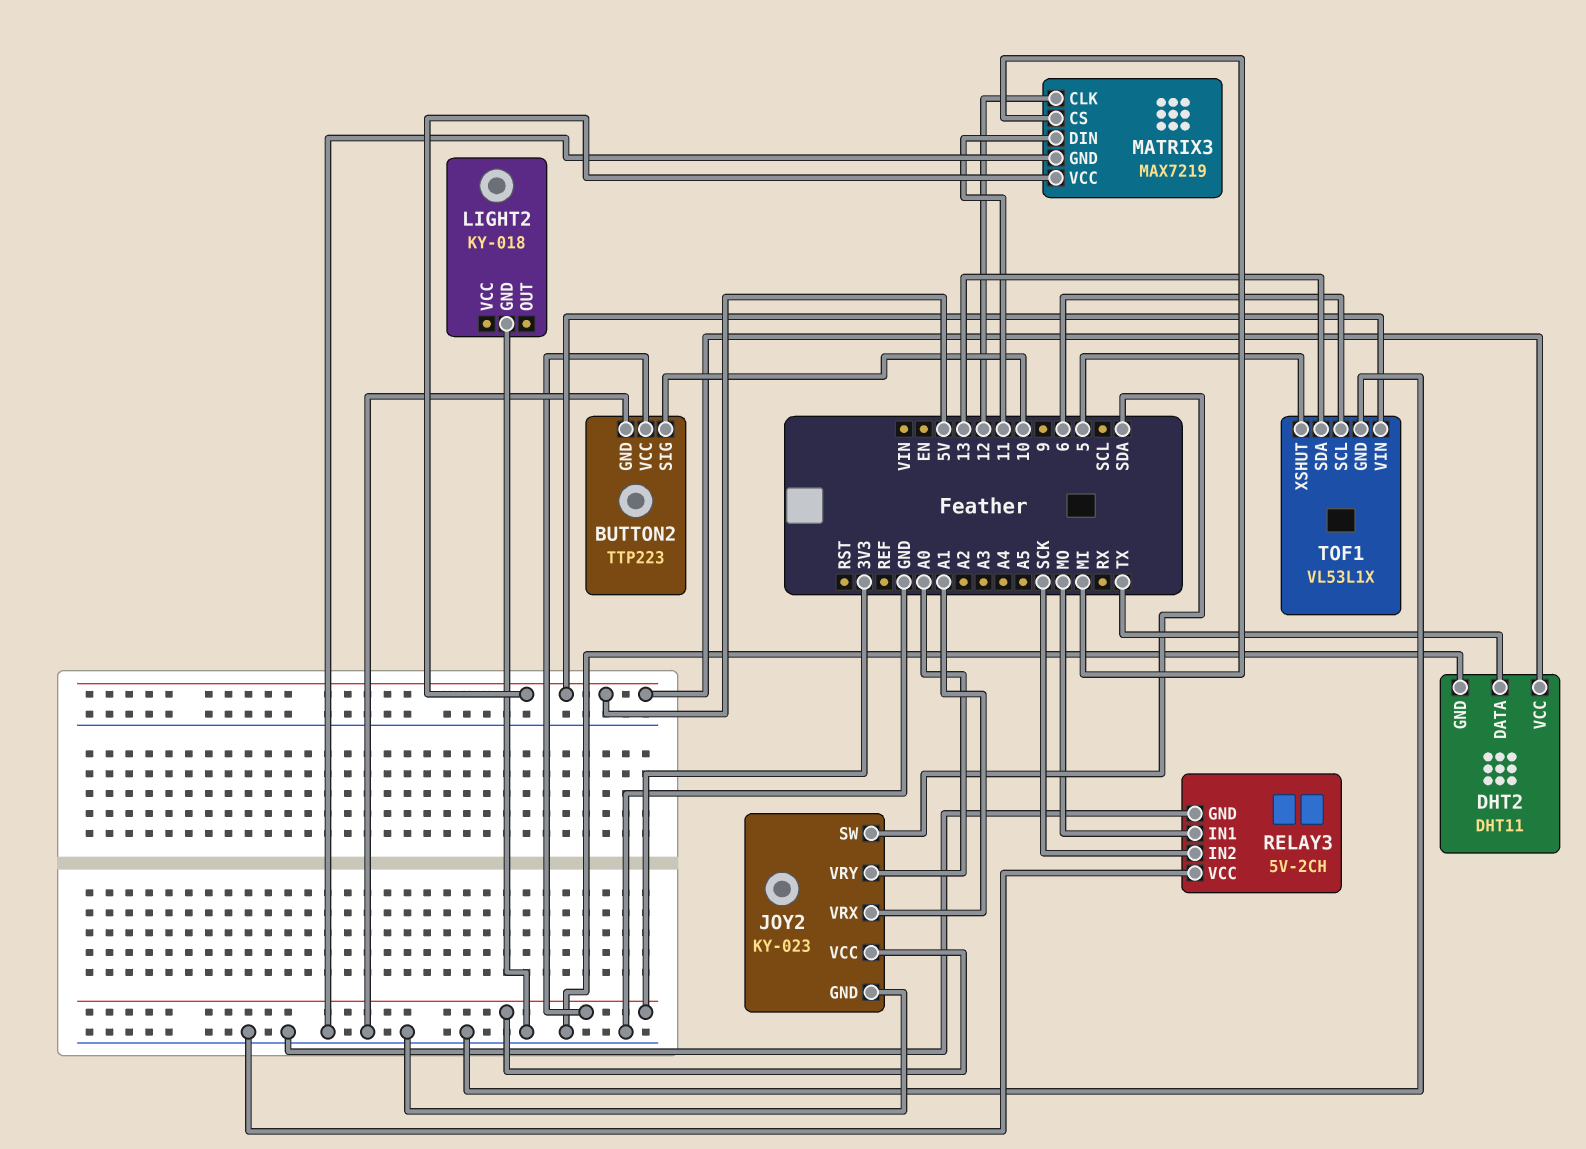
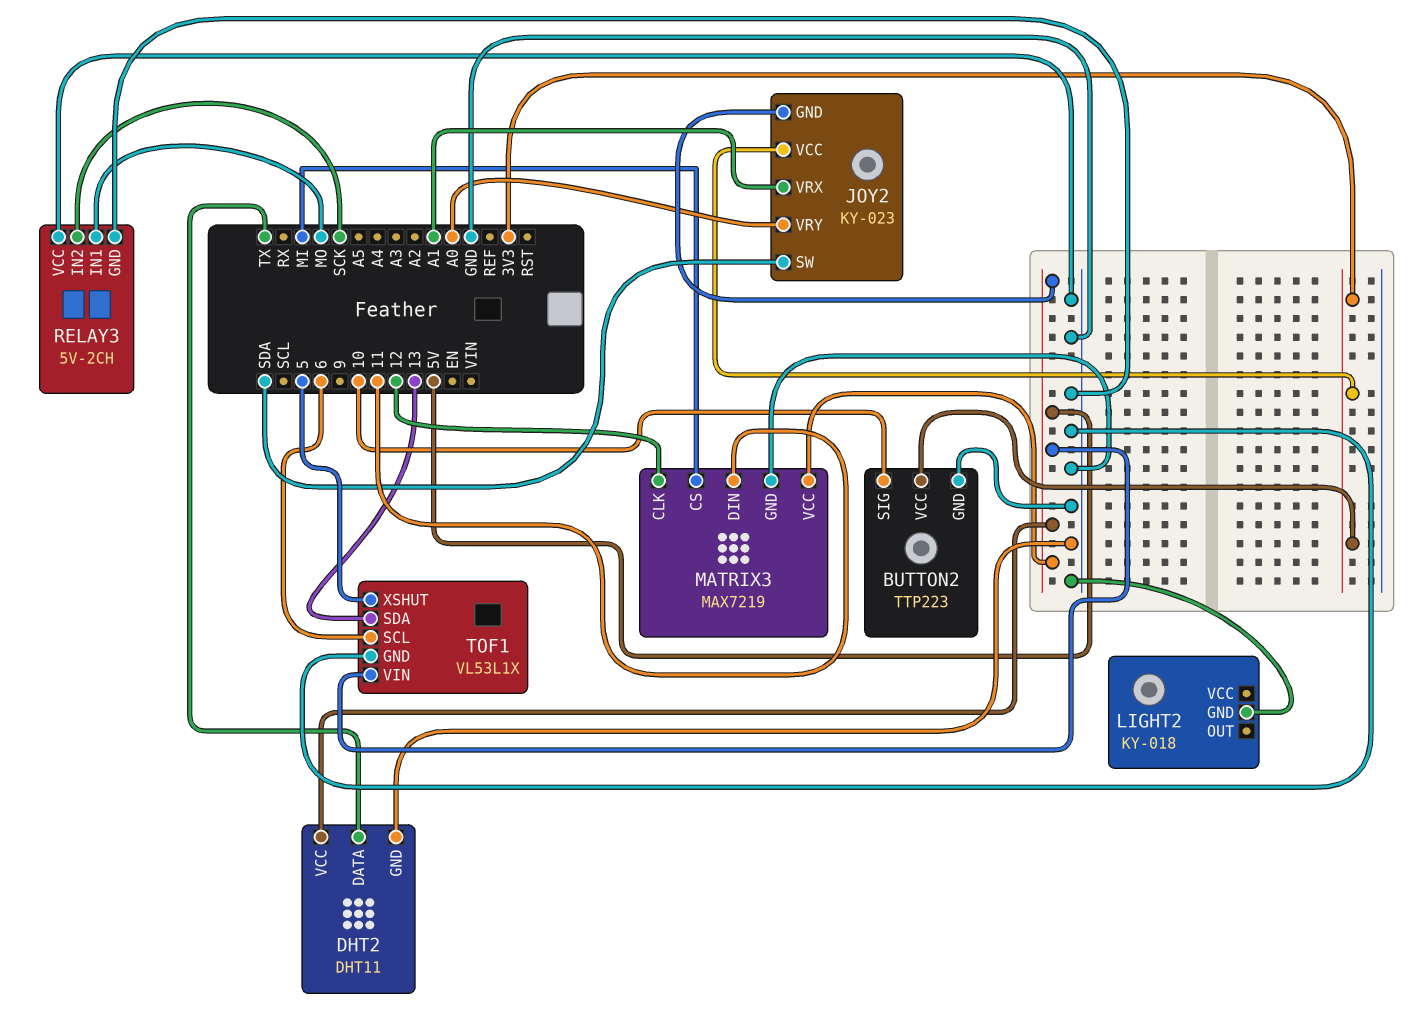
JOY2 pin GND: GND -> 5V

